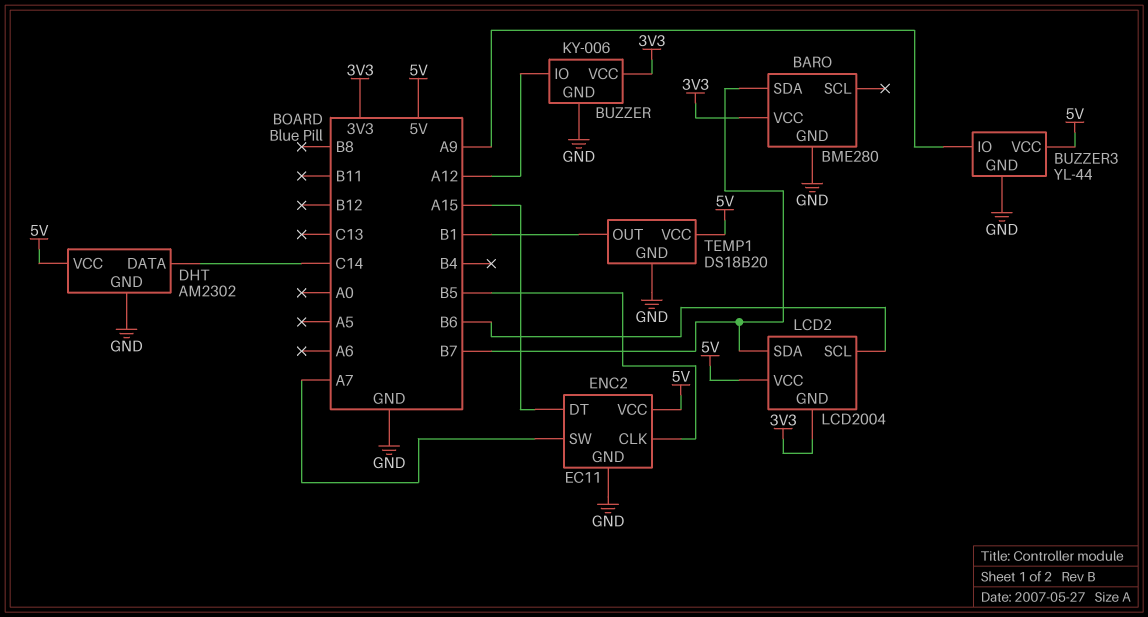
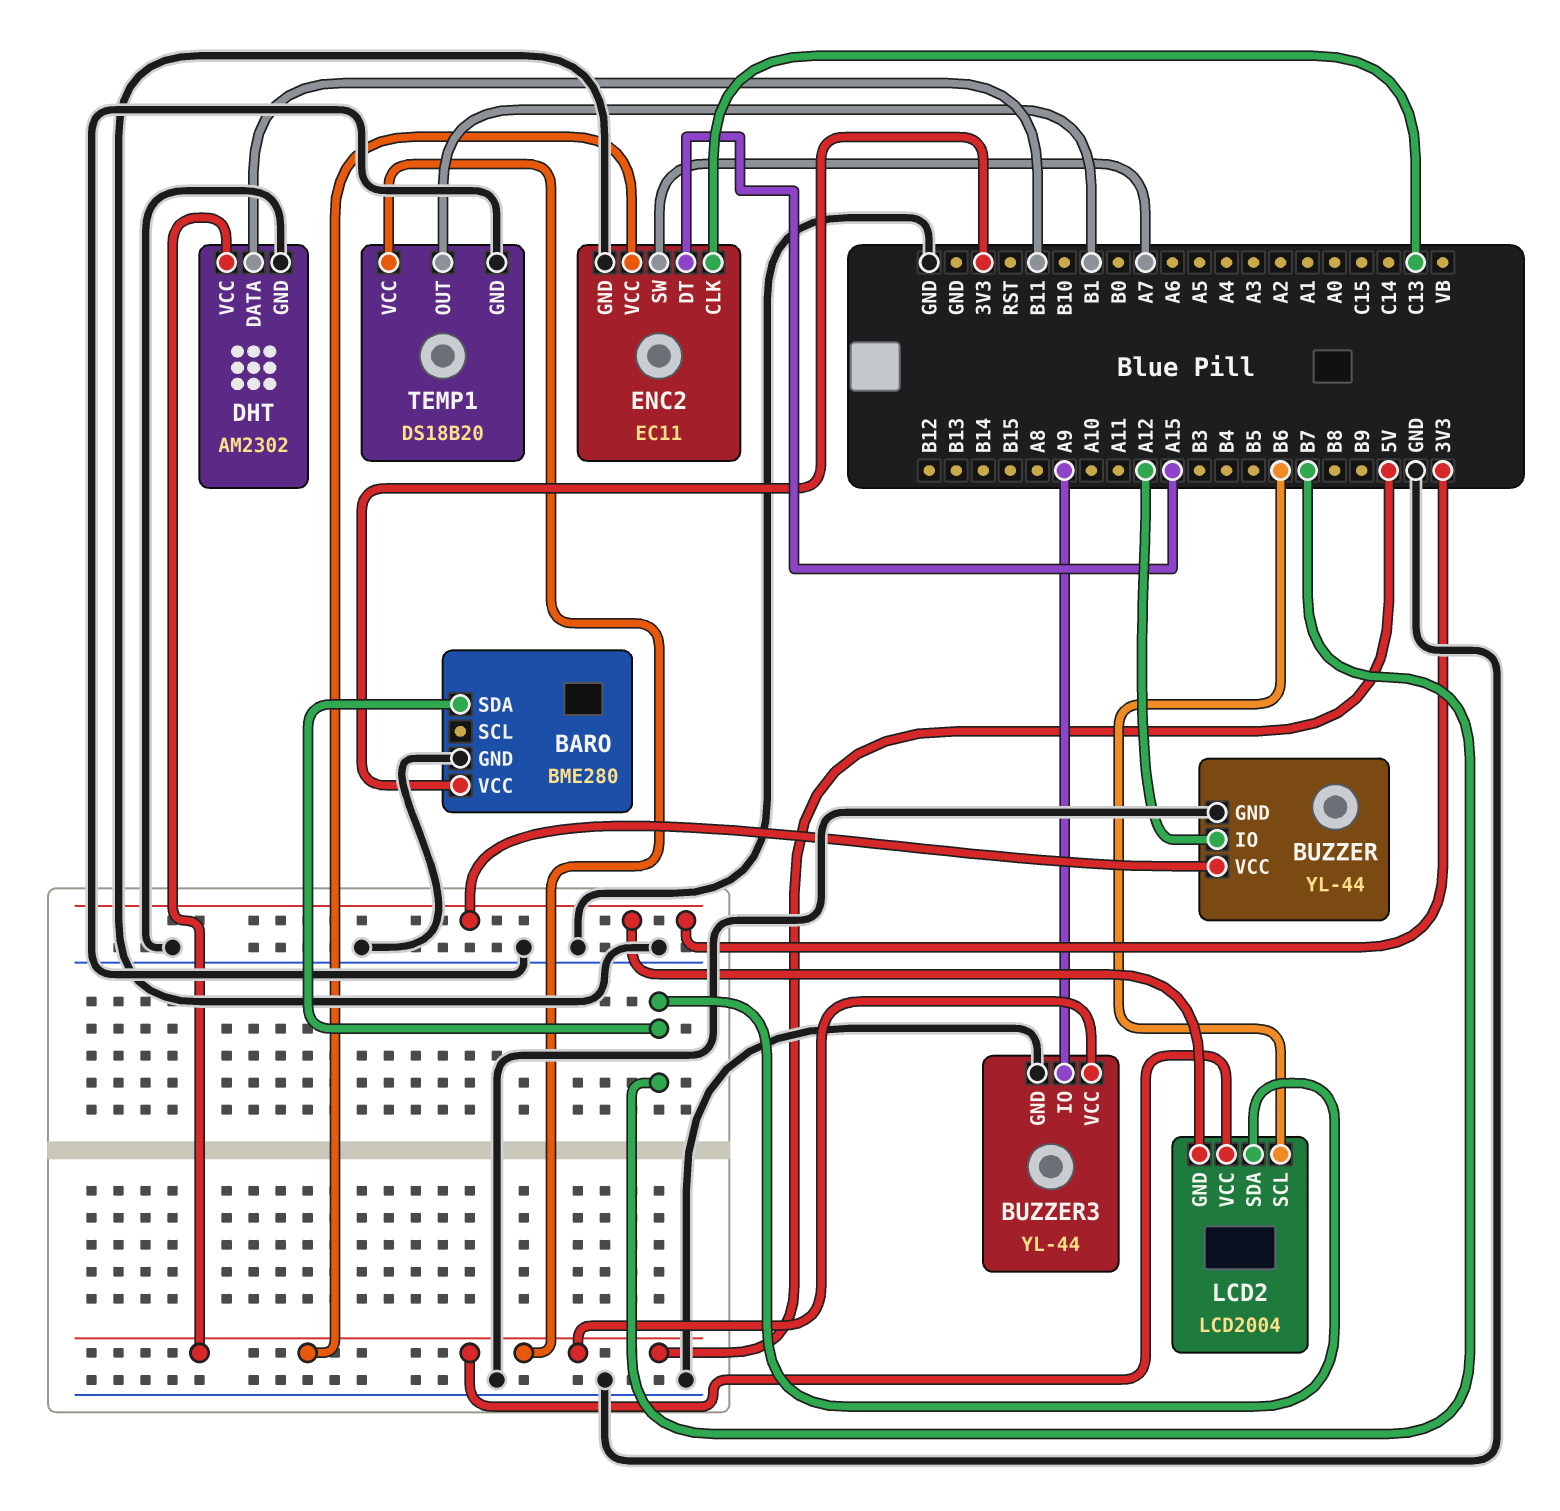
BUZZER: KY-006 -> YL-44
DHT pin DATA: C14 -> B11
ENC2 pin CLK: B5 -> C13

